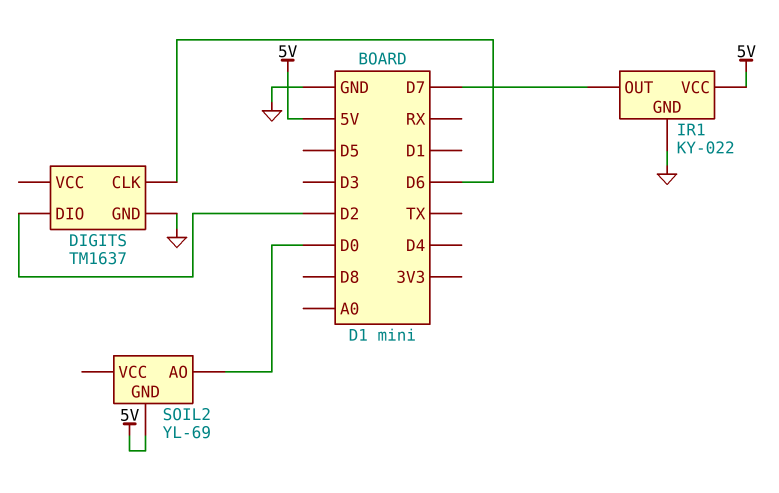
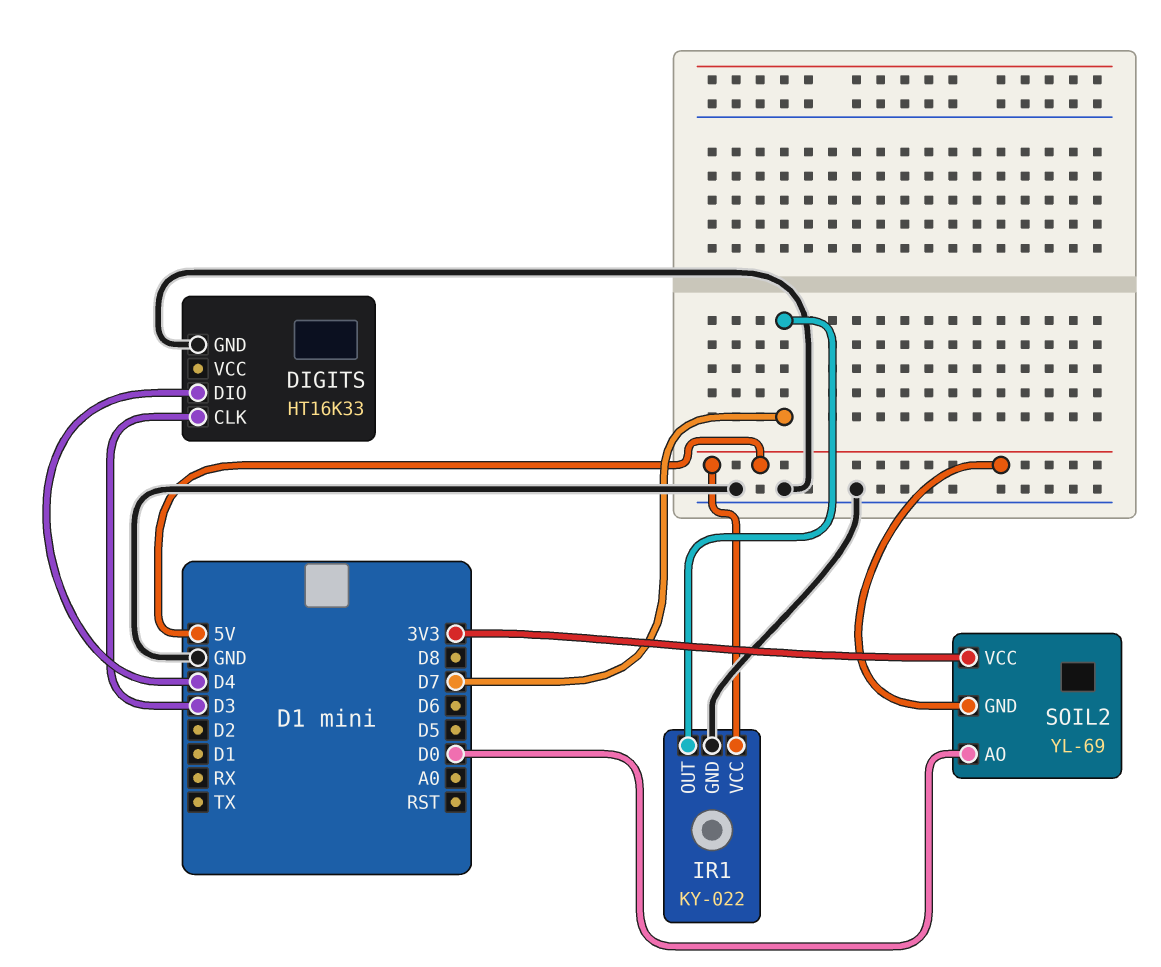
DIGITS: TM1637 -> HT16K33
DIGITS pin CLK: D6 -> D3
DIGITS pin DIO: D2 -> D4
SOIL2 pin VCC: none -> 3V3

